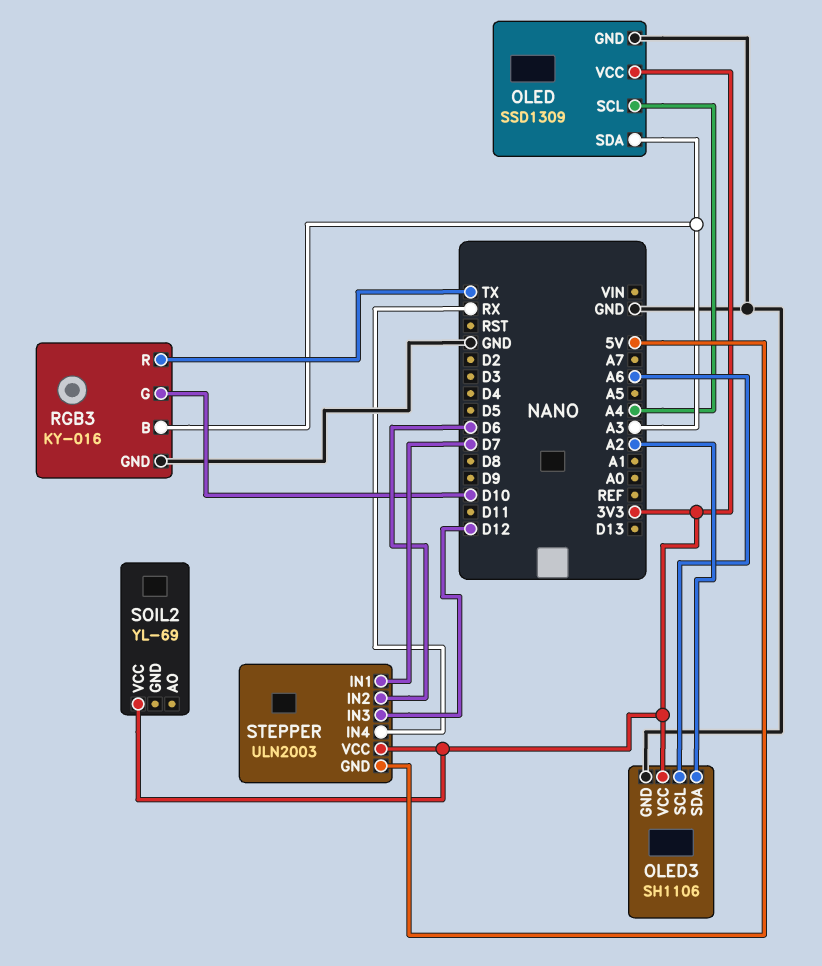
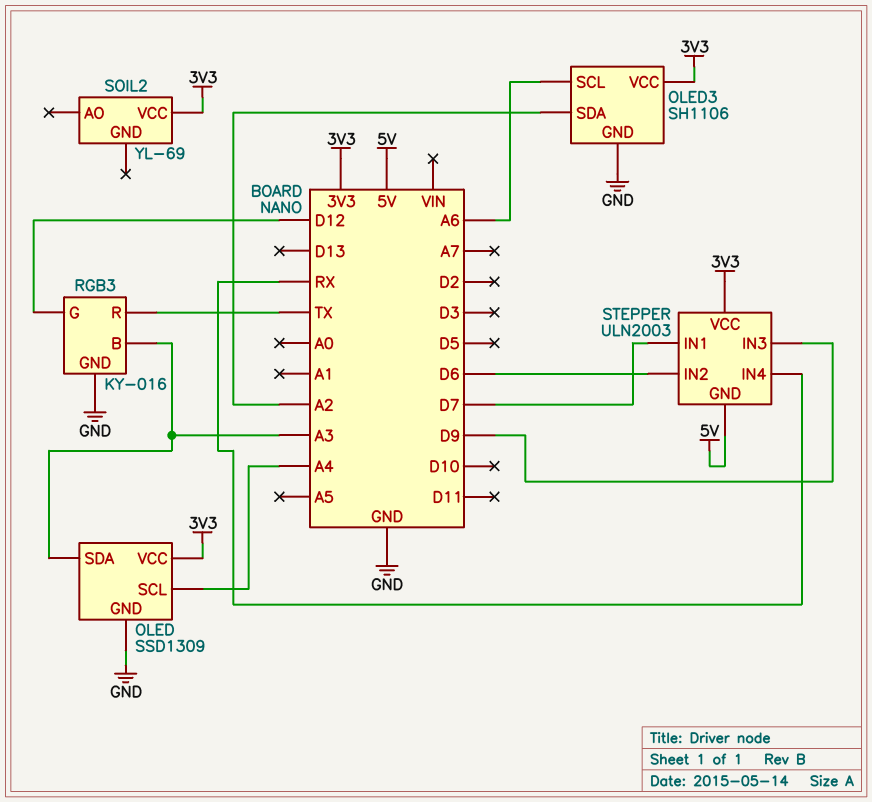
RGB3 pin G: D10 -> D12
STEPPER pin IN3: D12 -> D9

